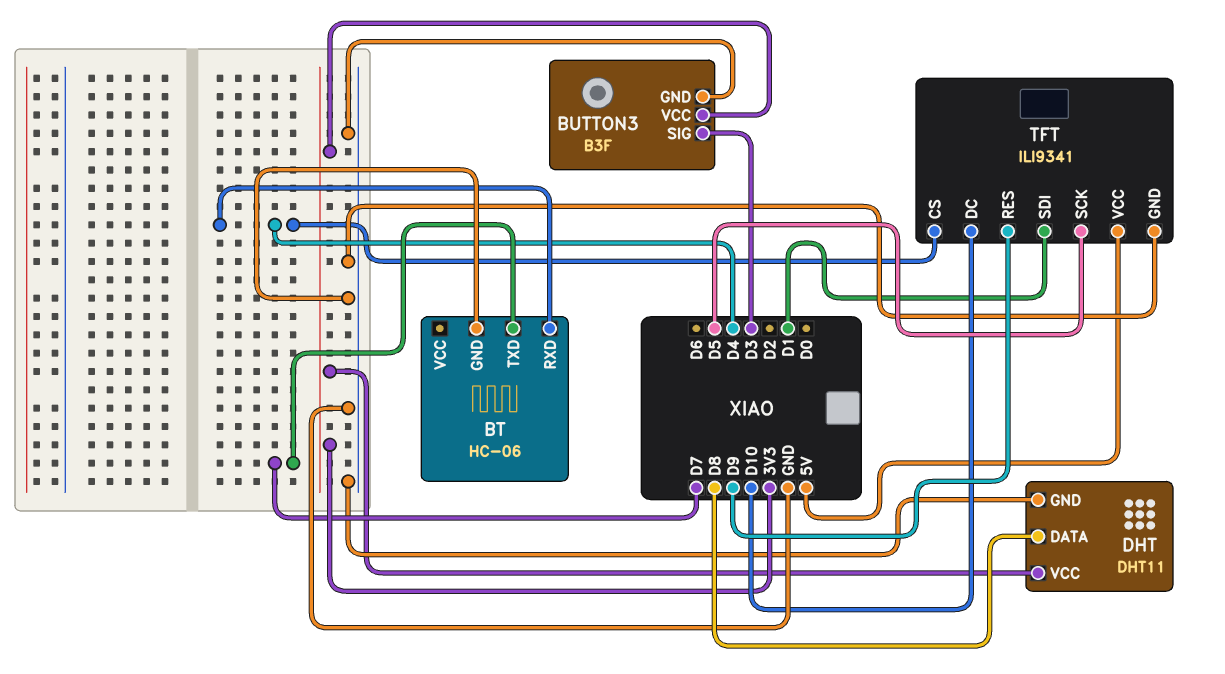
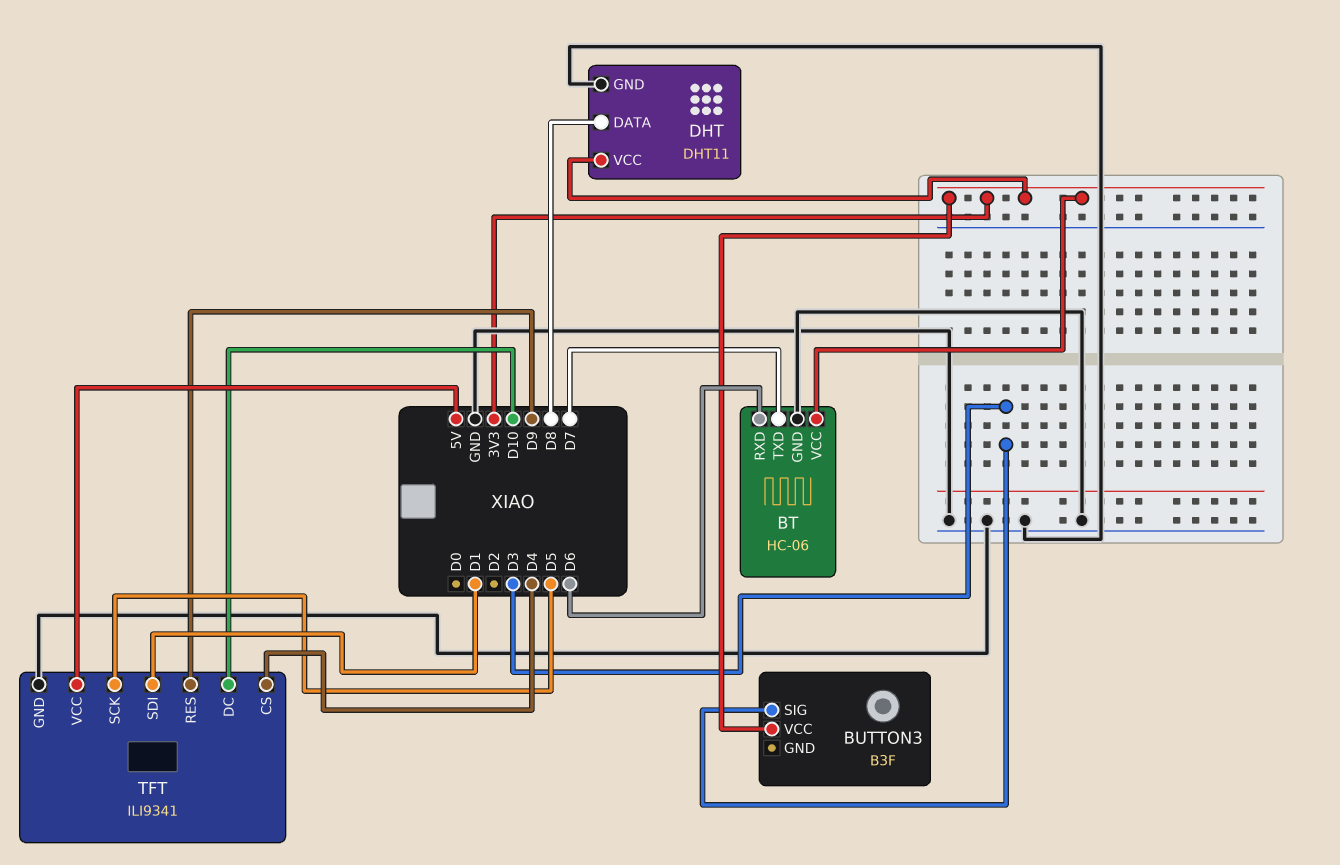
BT pin RXD: D4 -> D6
BT pin VCC: none -> 3V3
BUTTON3 pin GND: GND -> none

